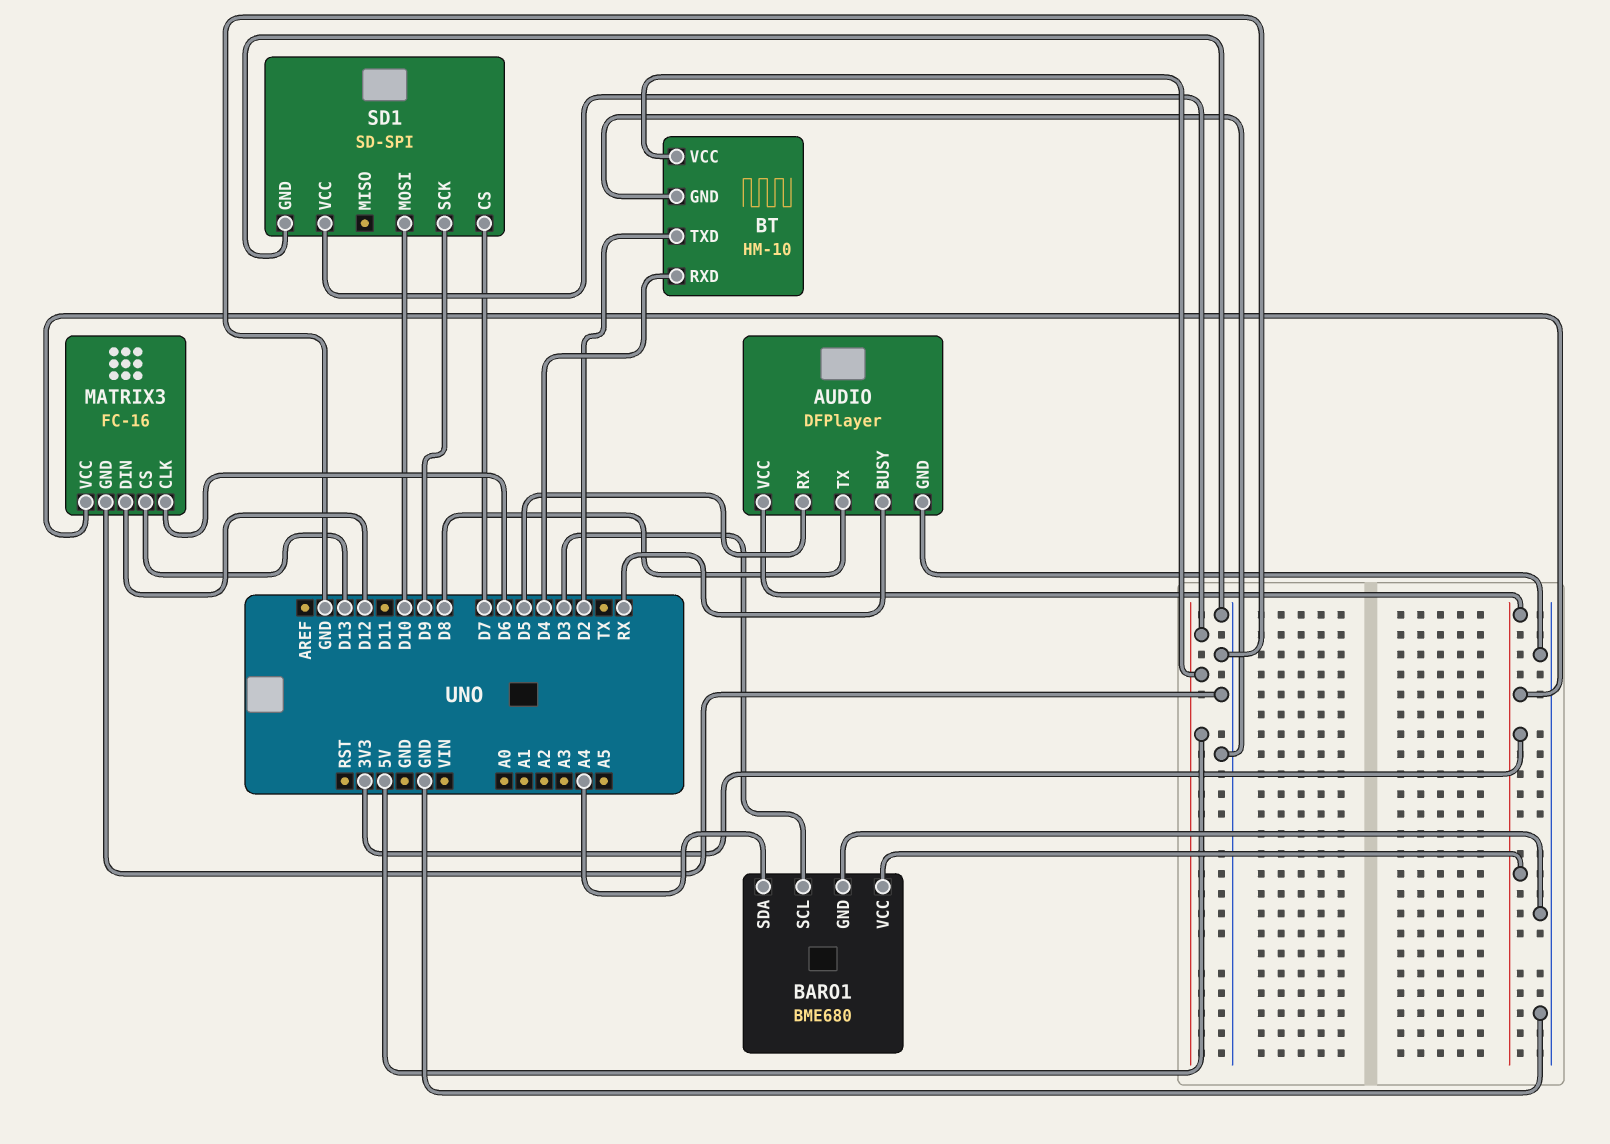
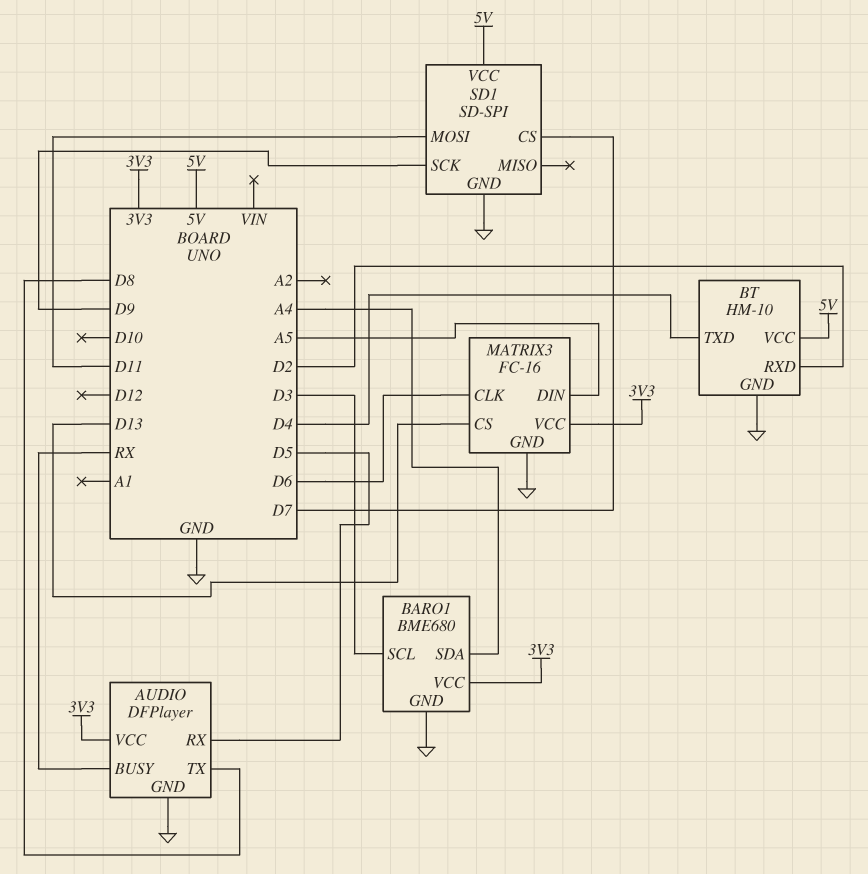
BT pin RXD: D4 -> D2
BT pin TXD: D2 -> D4
MATRIX3 pin DIN: D12 -> A5
SD1 pin MOSI: D10 -> D11

